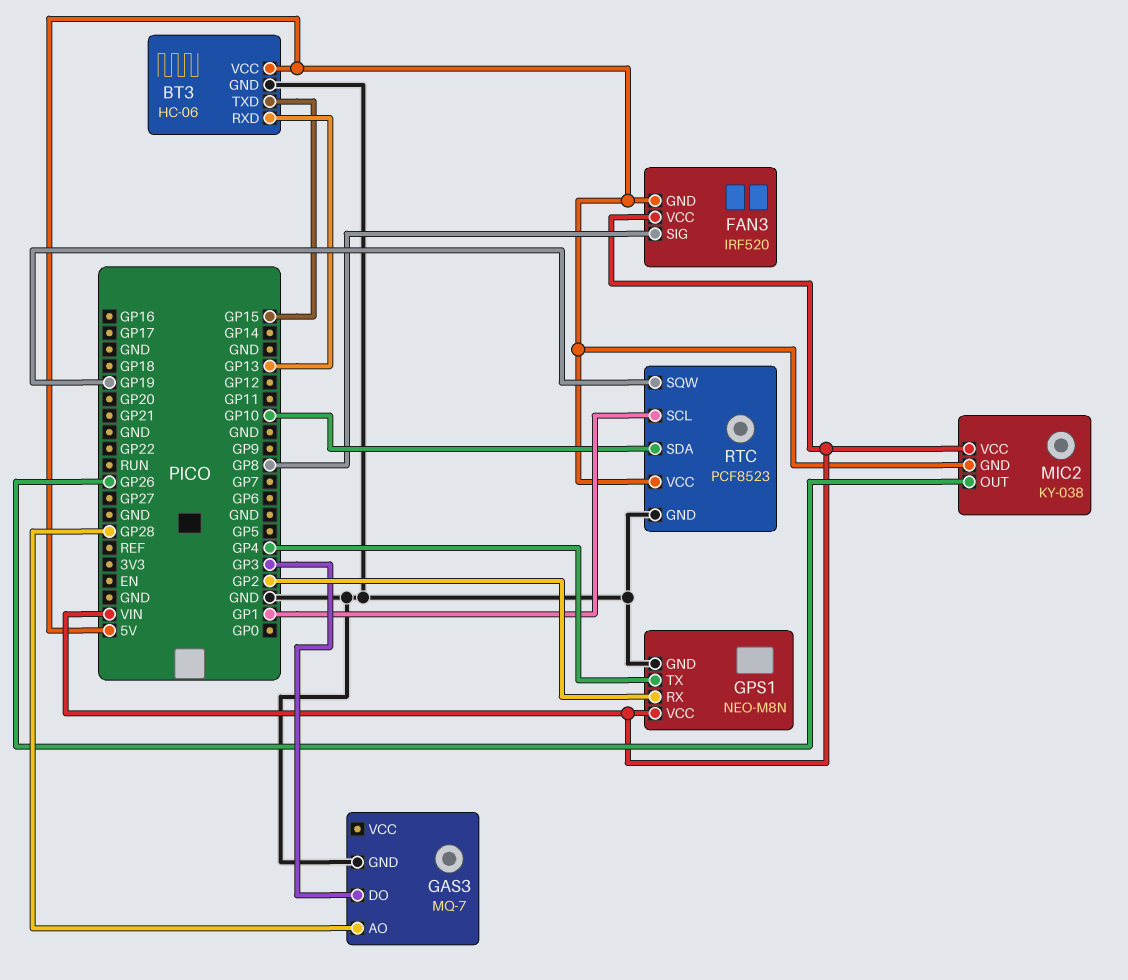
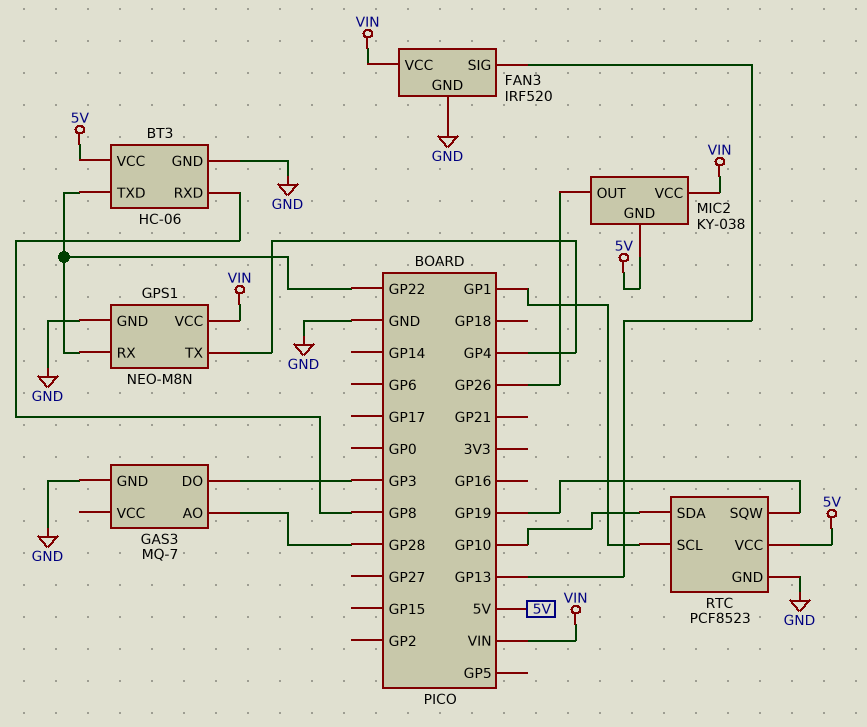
BT3 pin RXD: GP13 -> GP8
BT3 pin TXD: GP15 -> GP22
FAN3 pin GND: 5V -> GND
FAN3 pin SIG: GP8 -> GP13
GPS1 pin RX: GP2 -> GP22

